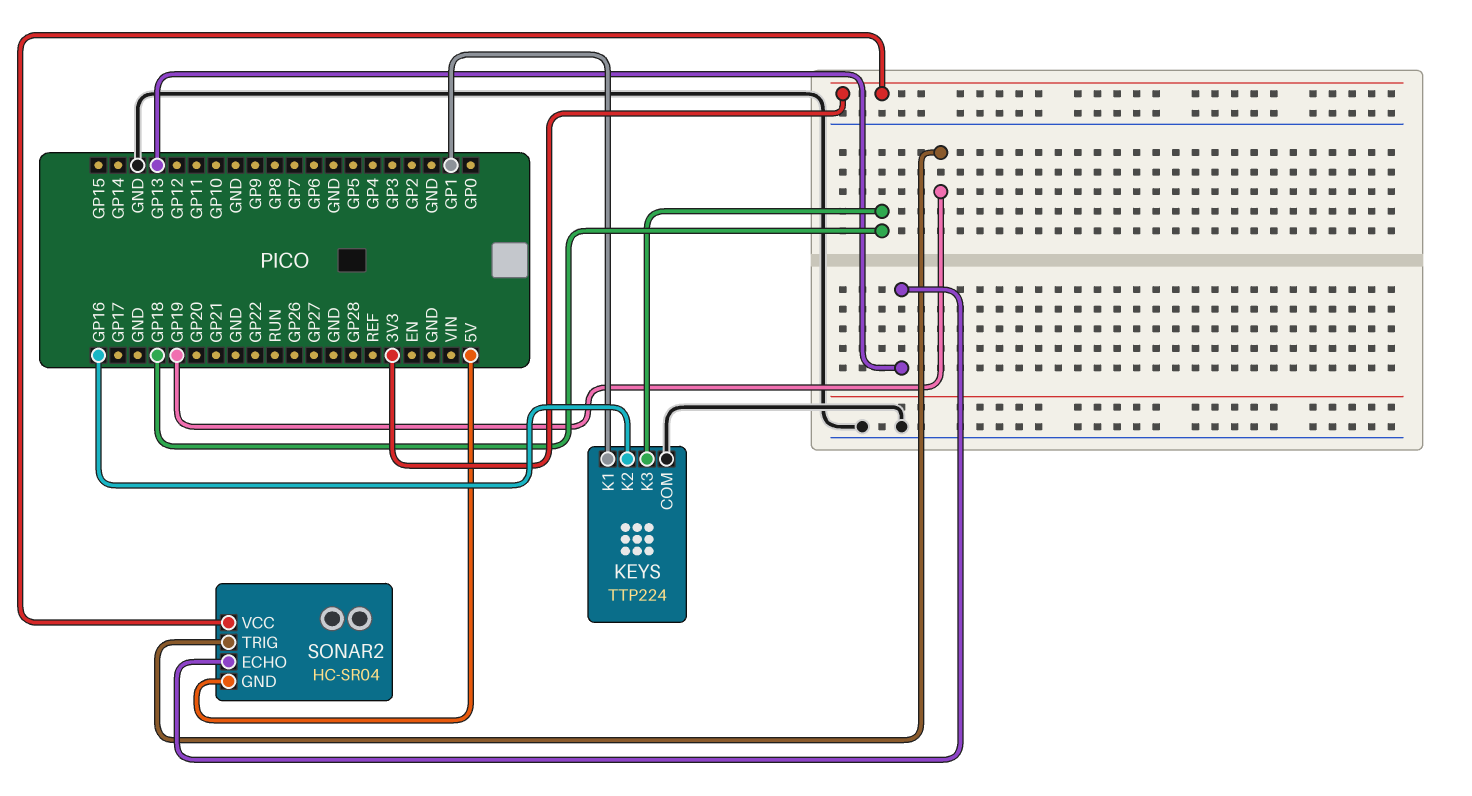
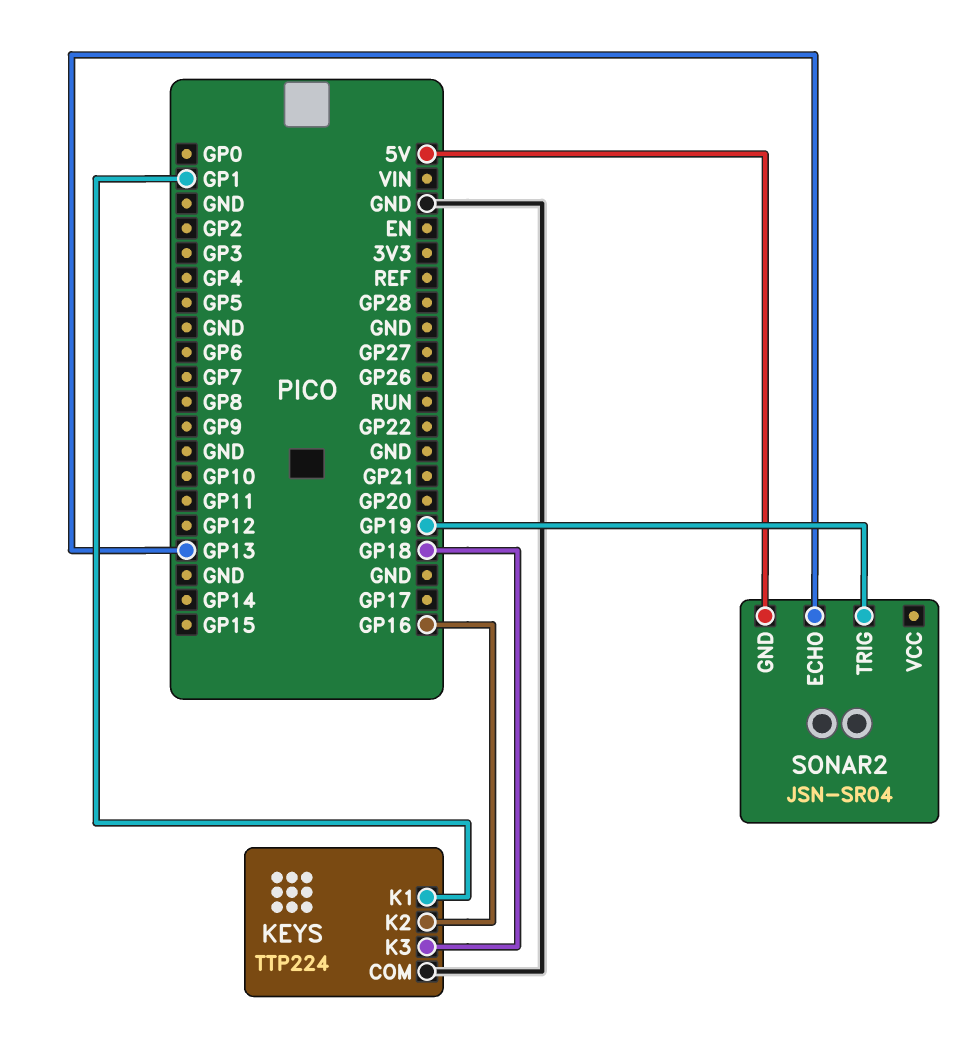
SONAR2: HC-SR04 -> JSN-SR04
SONAR2 pin VCC: 3V3 -> none

